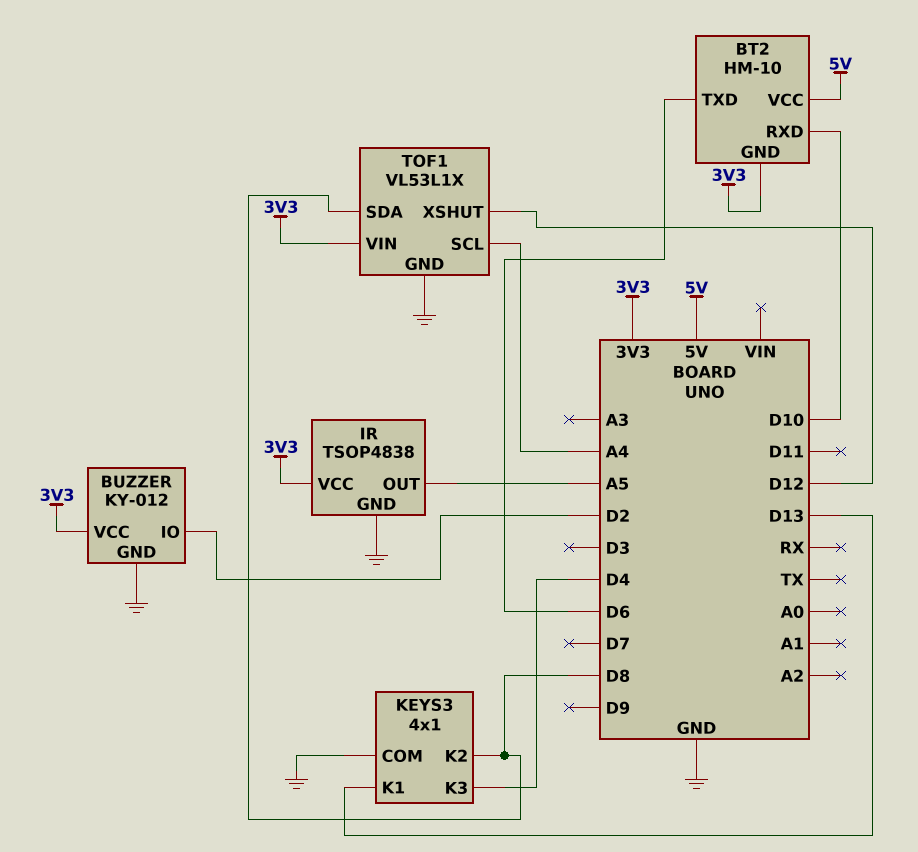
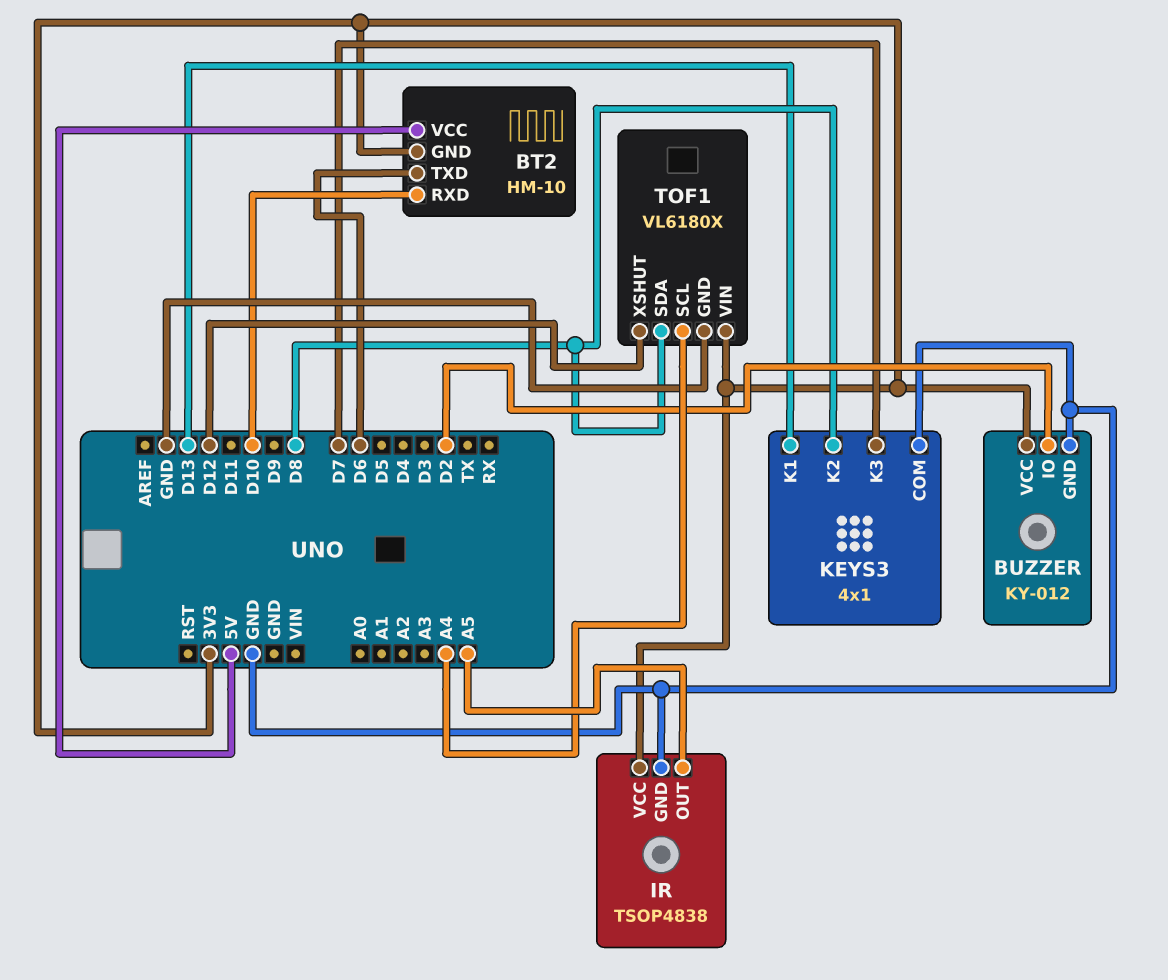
KEYS3 pin K3: D4 -> D7
TOF1: VL53L1X -> VL6180X

